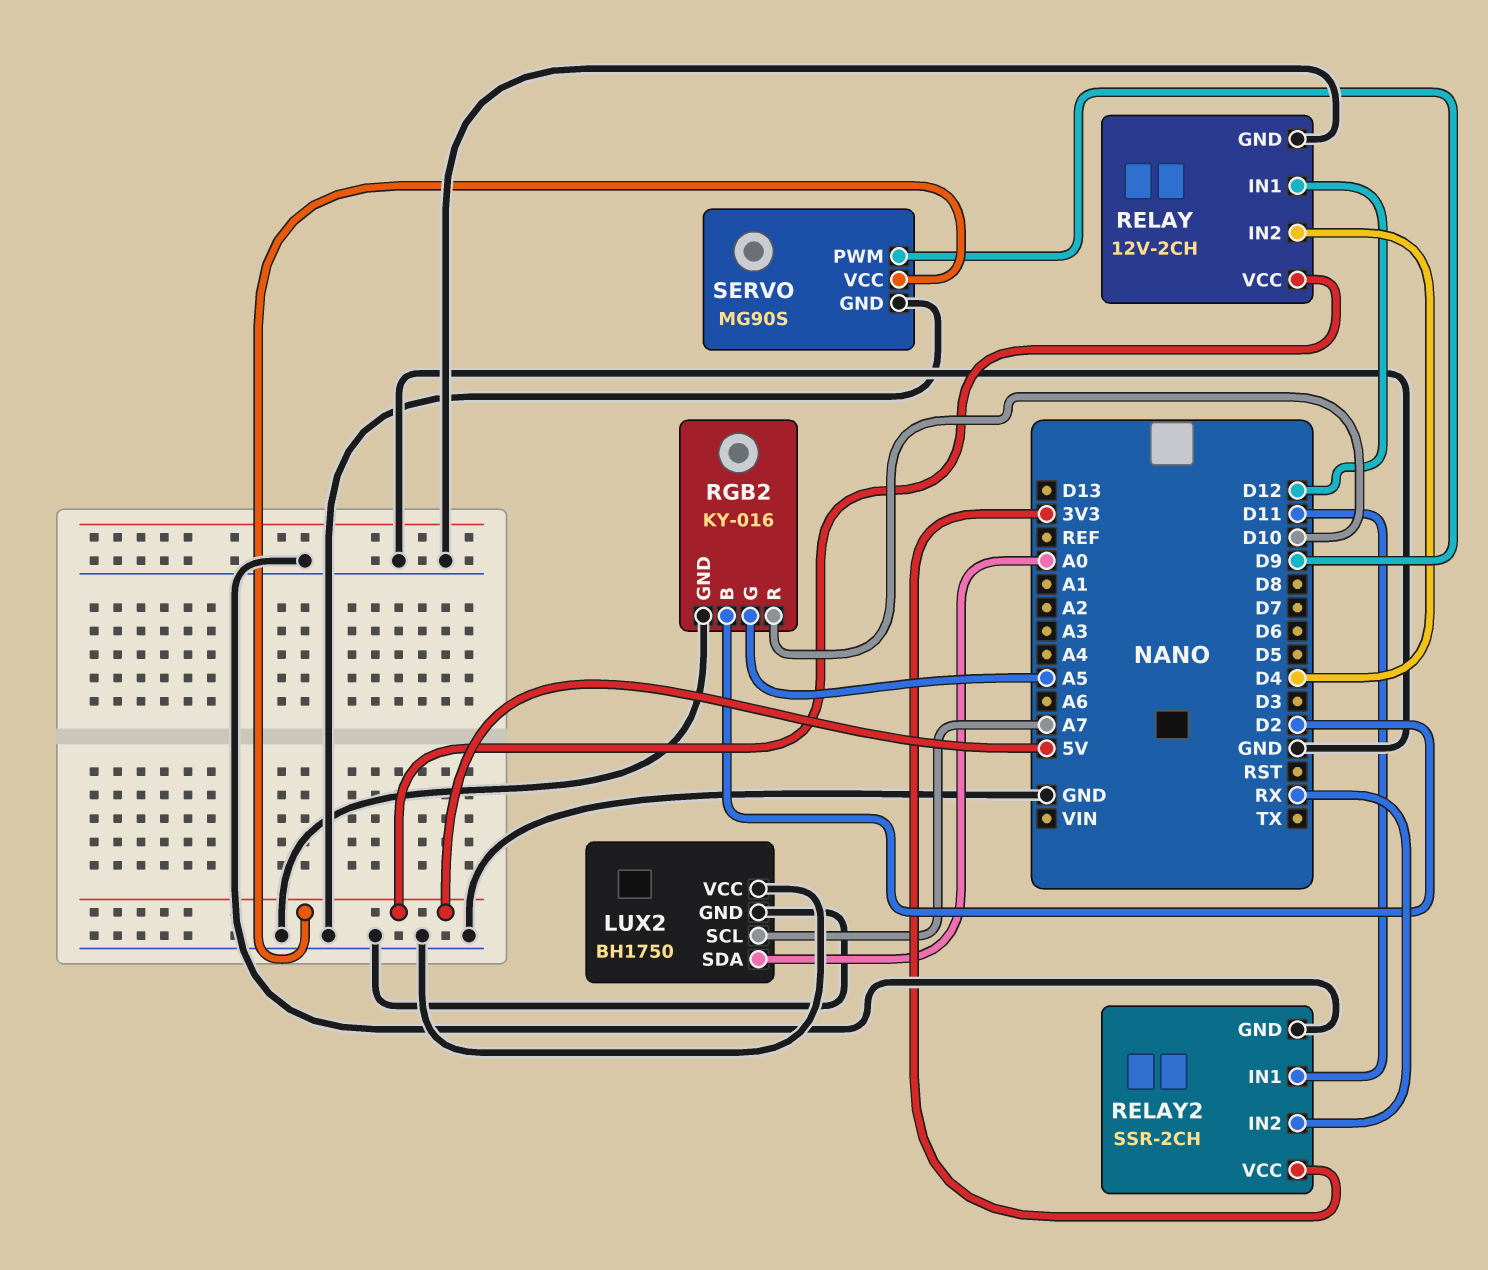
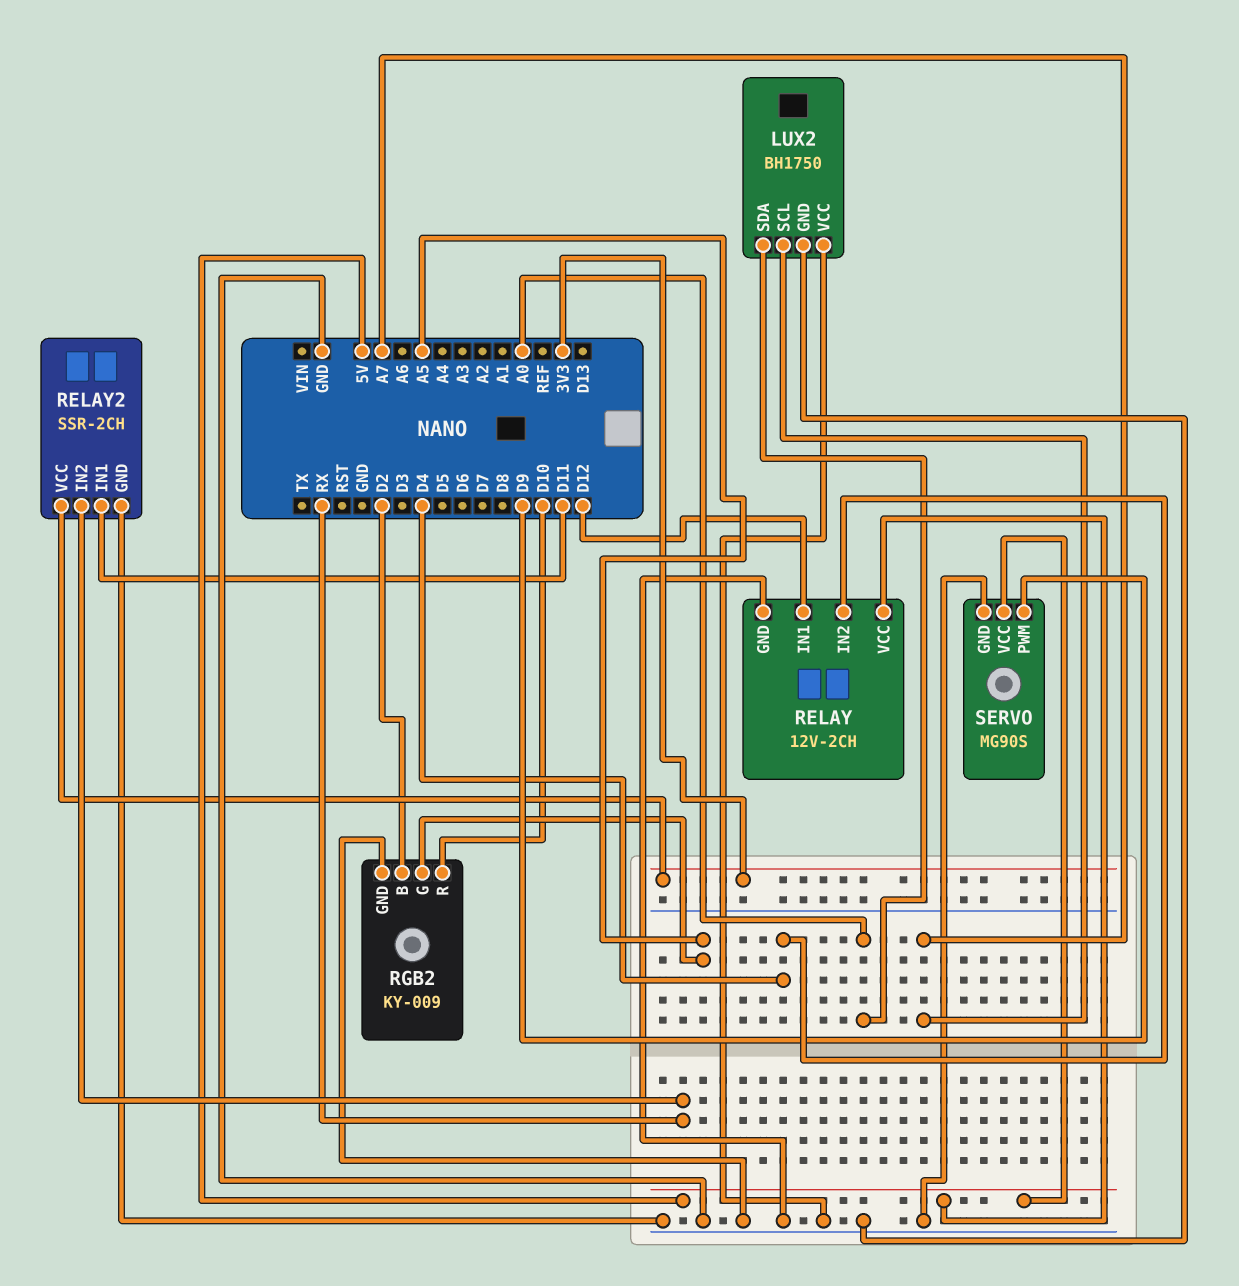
RGB2: KY-016 -> KY-009

